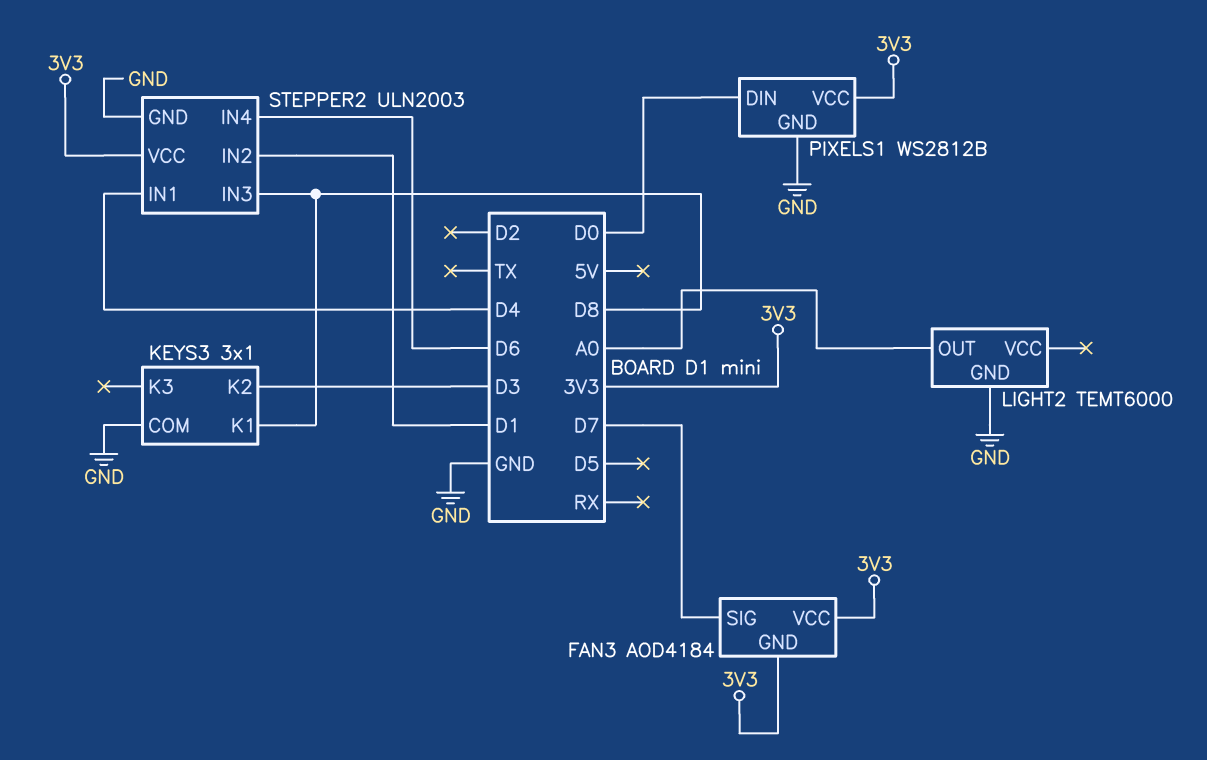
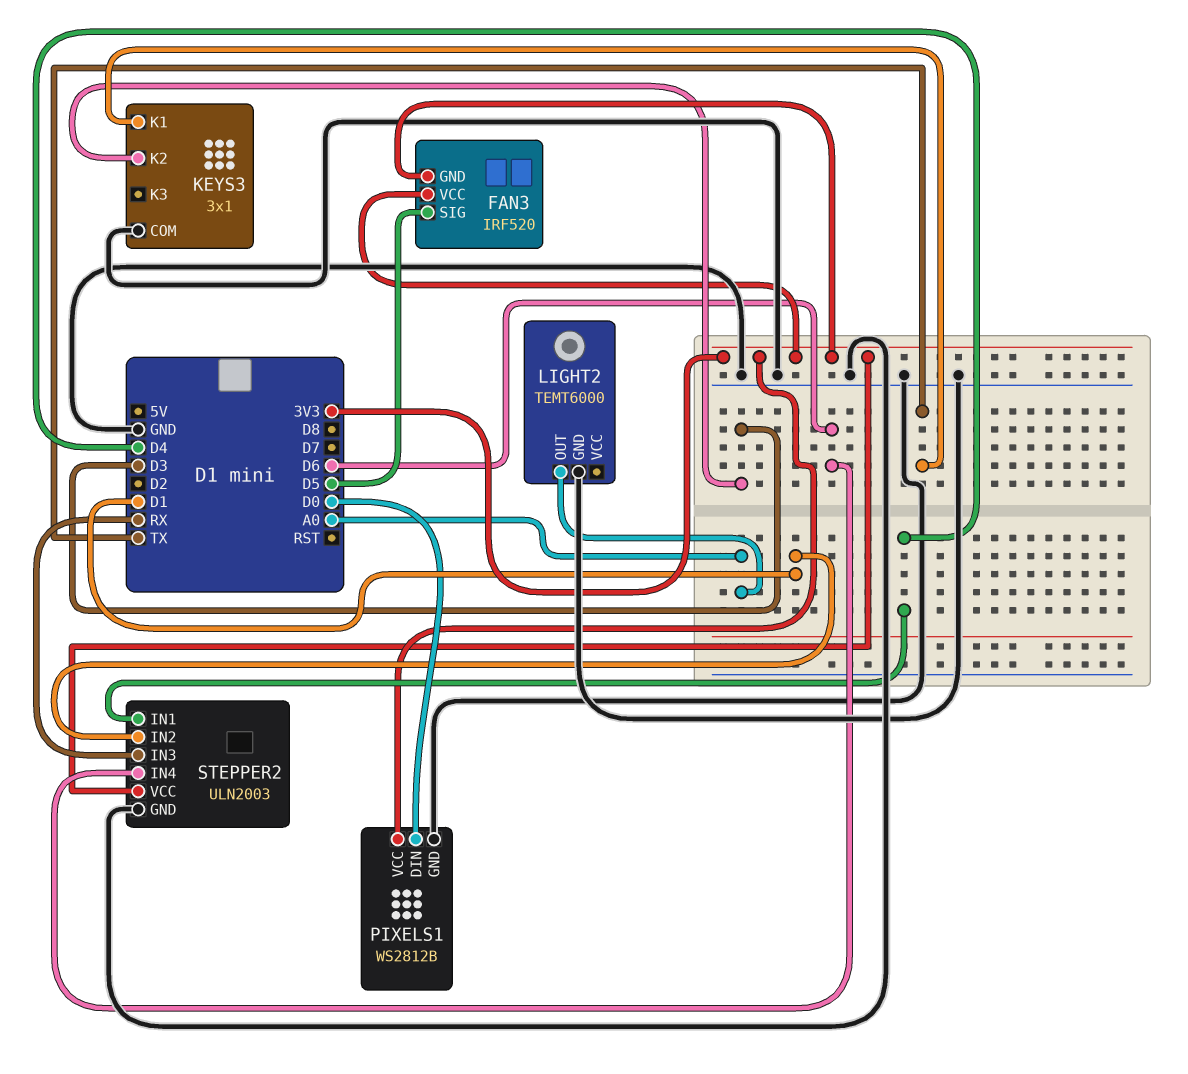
FAN3: AOD4184 -> IRF520
FAN3 pin SIG: D7 -> D5
KEYS3 pin K1: D8 -> TX
STEPPER2 pin IN3: D8 -> RX

